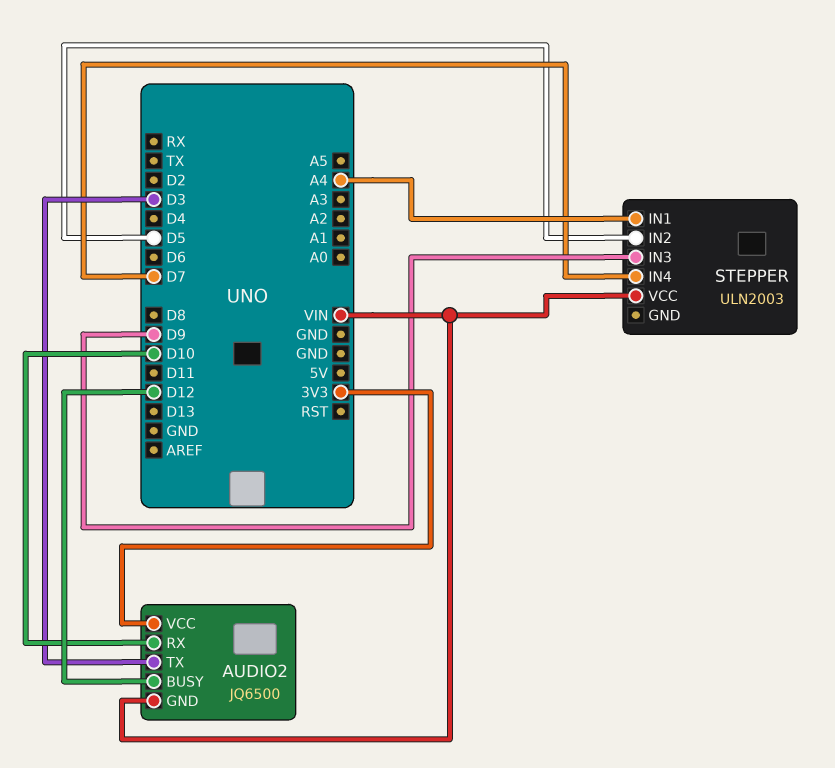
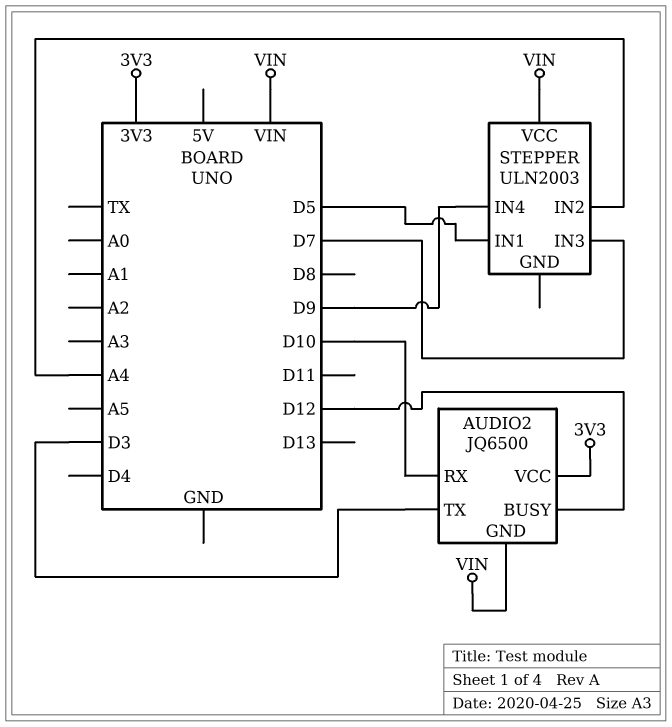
STEPPER pin IN1: A4 -> D5
STEPPER pin IN2: D5 -> A4
STEPPER pin IN3: D9 -> D7
STEPPER pin IN4: D7 -> D9

